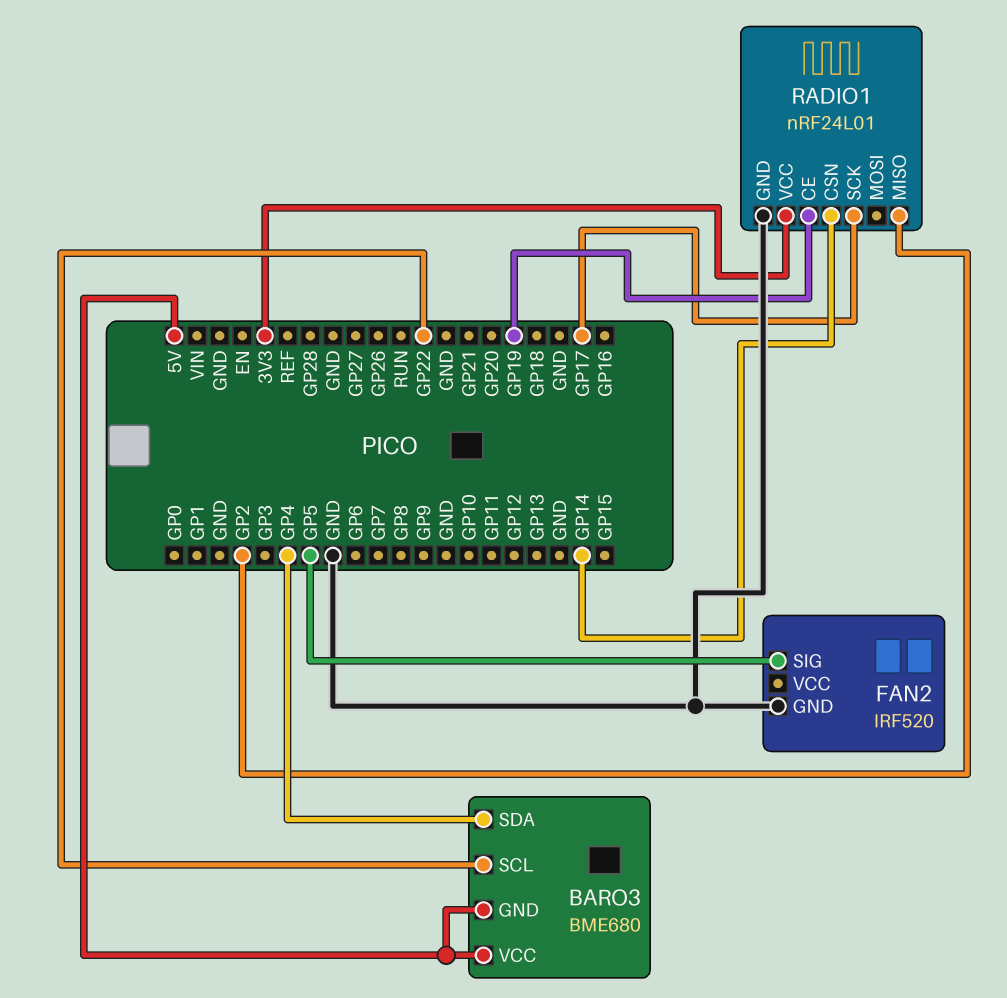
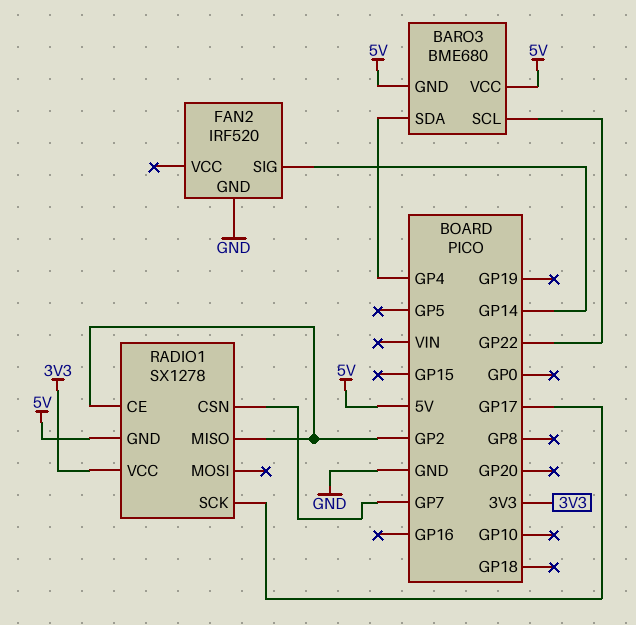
FAN2 pin SIG: GP5 -> GP14
RADIO1: nRF24L01 -> SX1278
RADIO1 pin CE: GP19 -> GP2
RADIO1 pin CSN: GP14 -> GP7
RADIO1 pin GND: GND -> 5V

